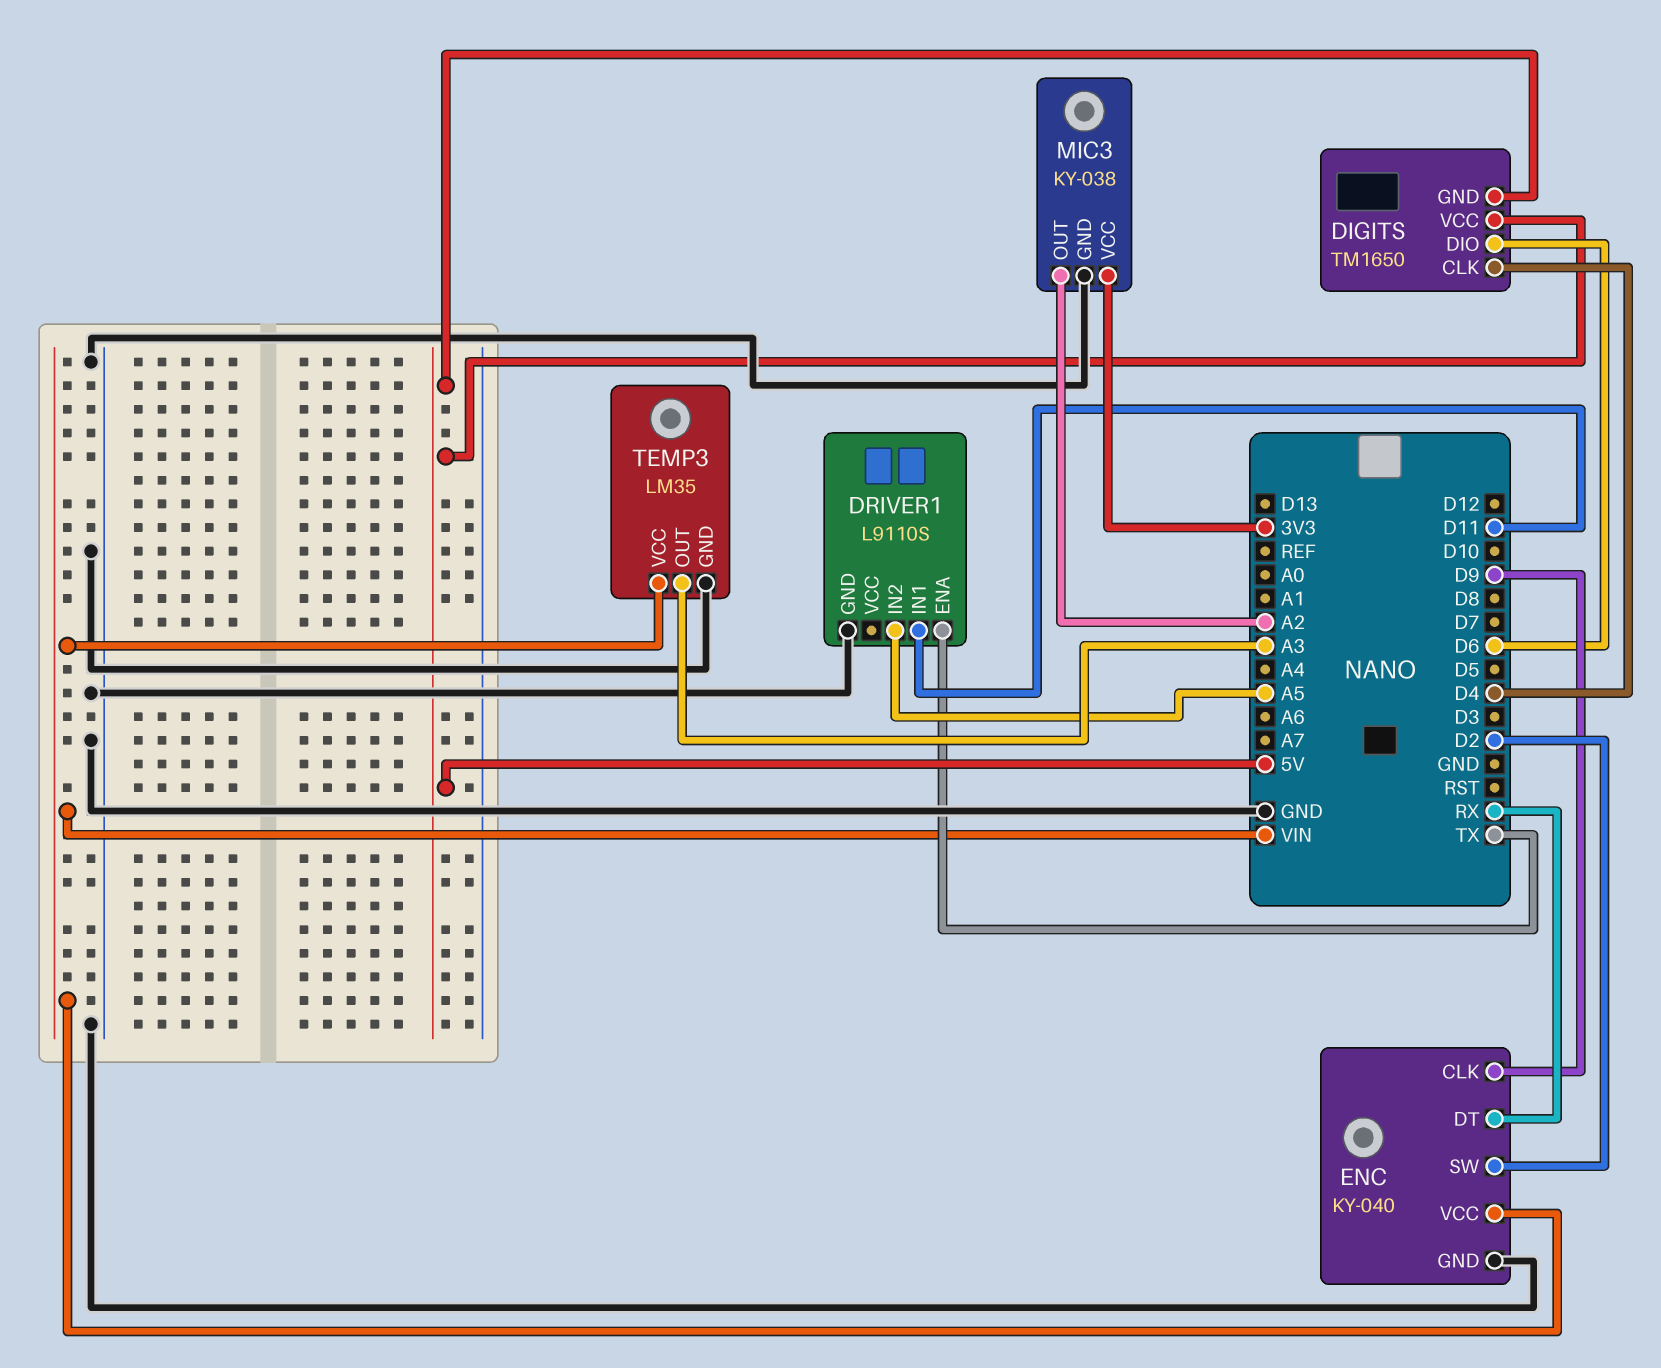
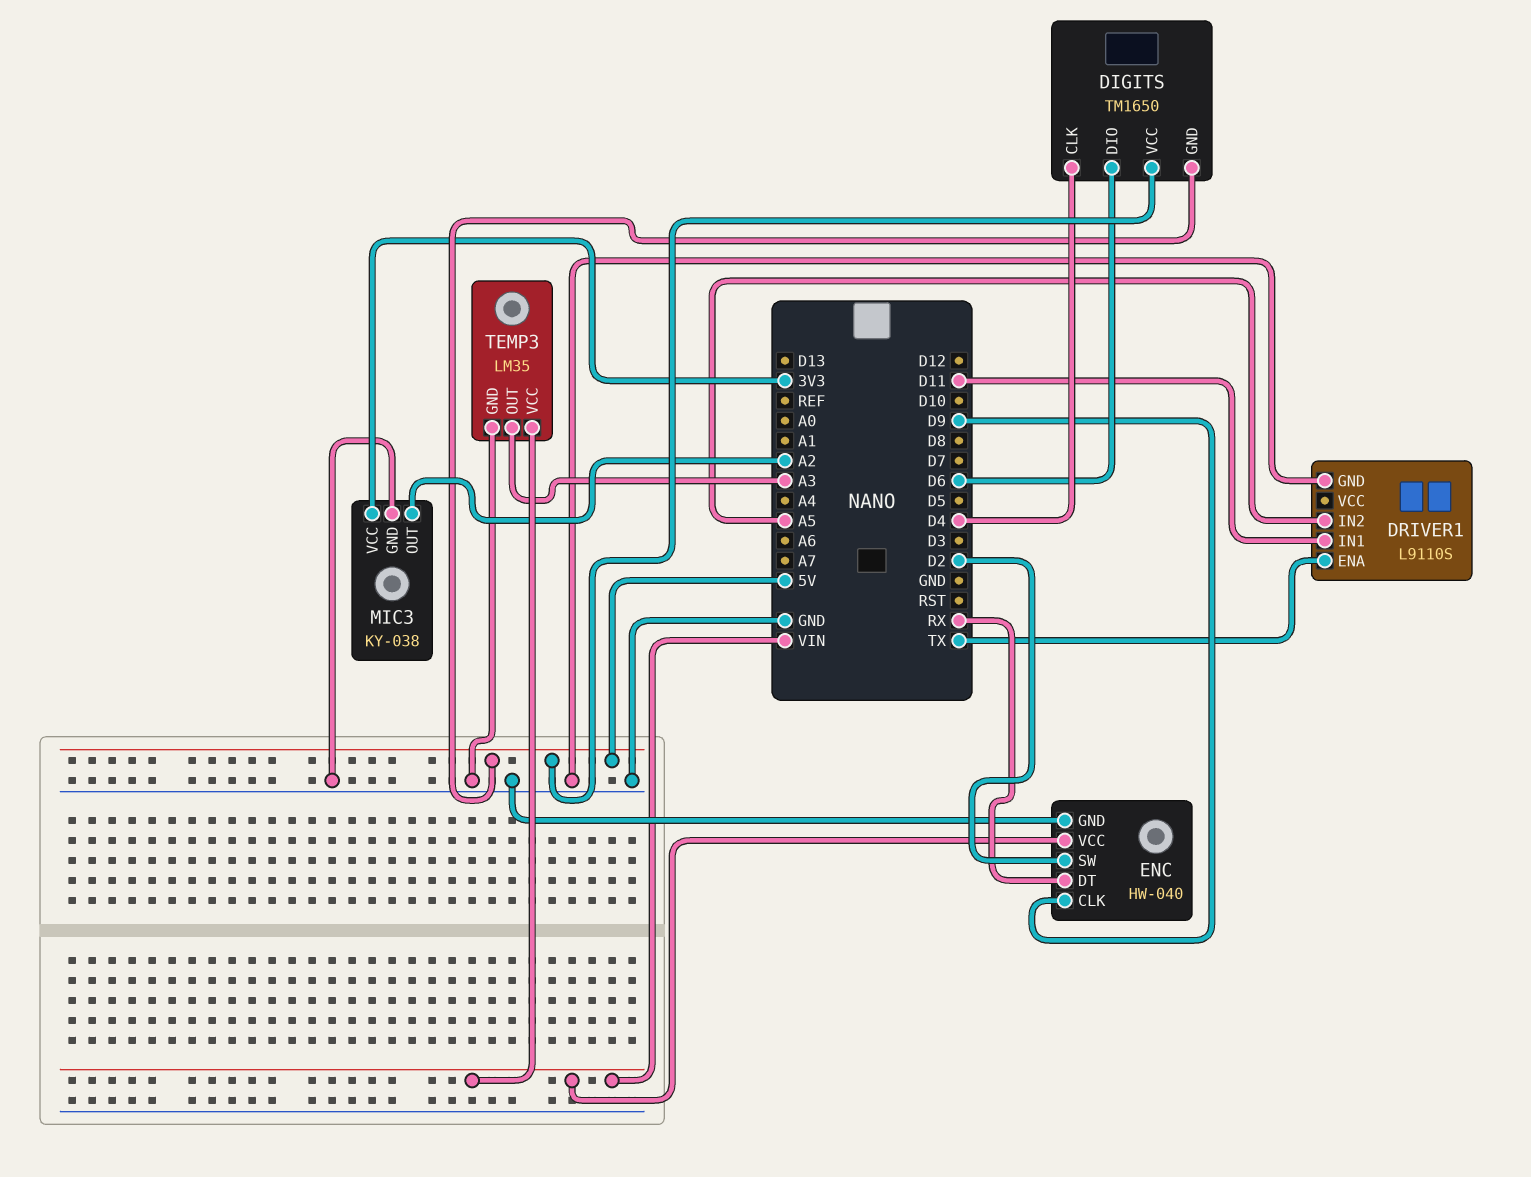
ENC: KY-040 -> HW-040

